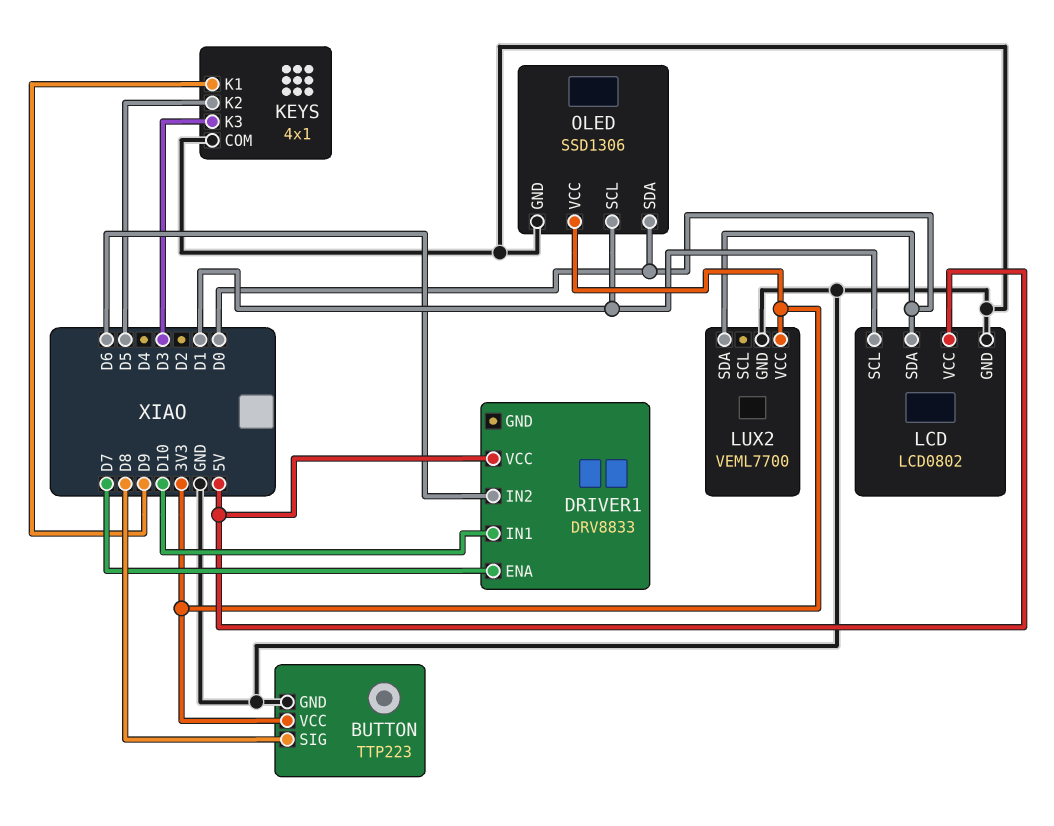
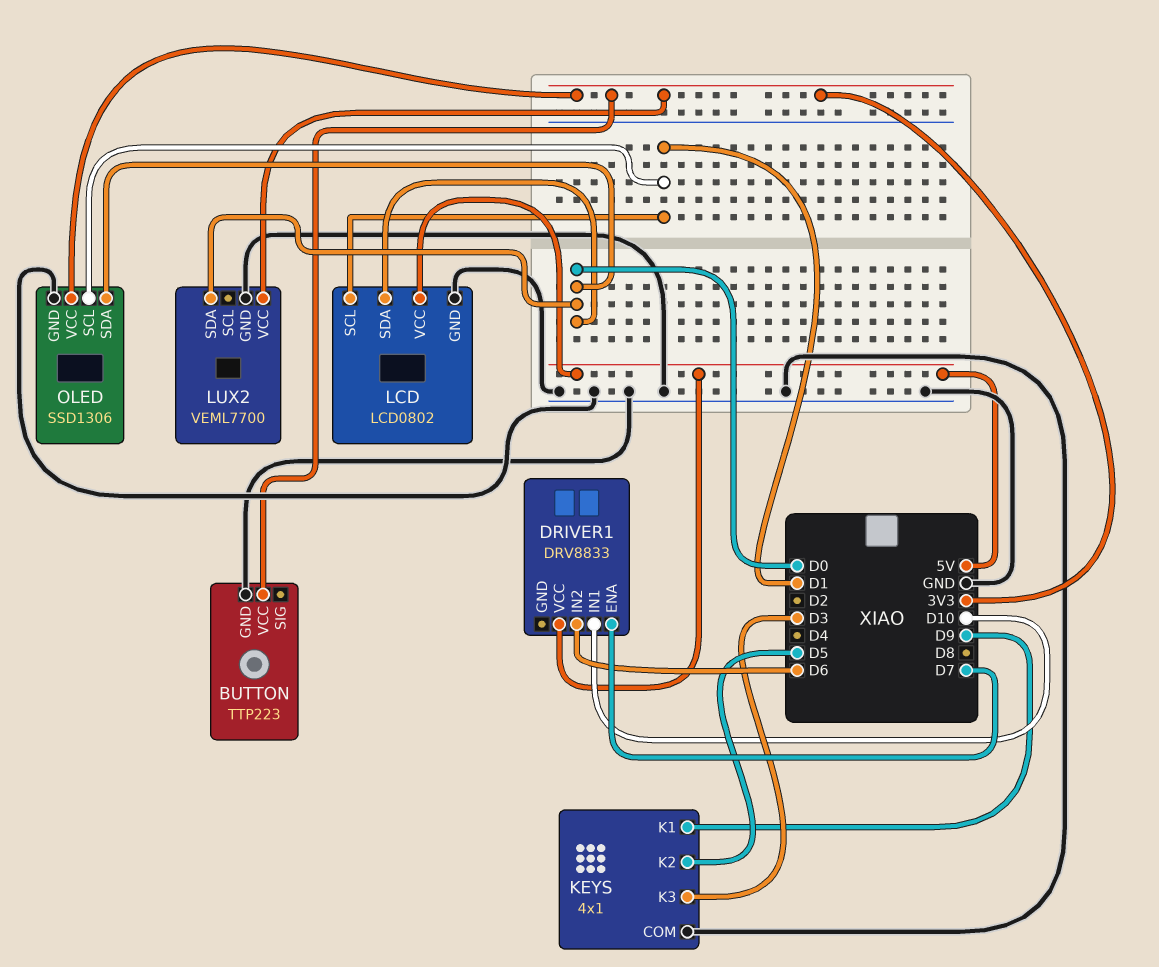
BUTTON pin SIG: D8 -> none

